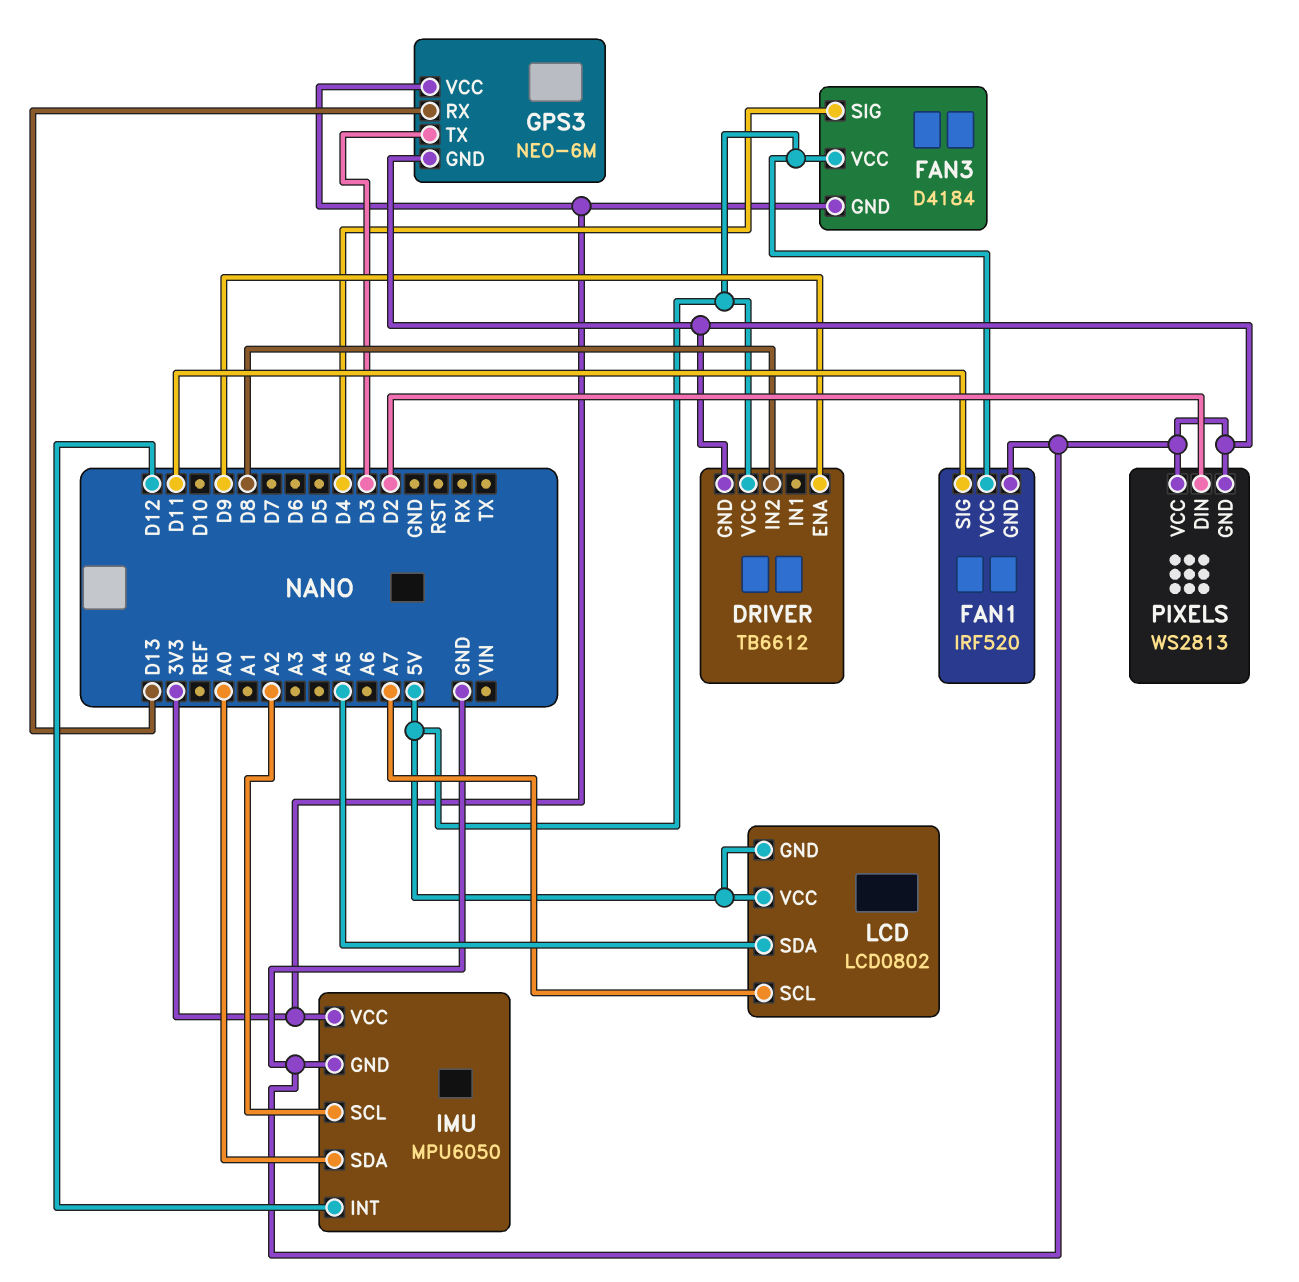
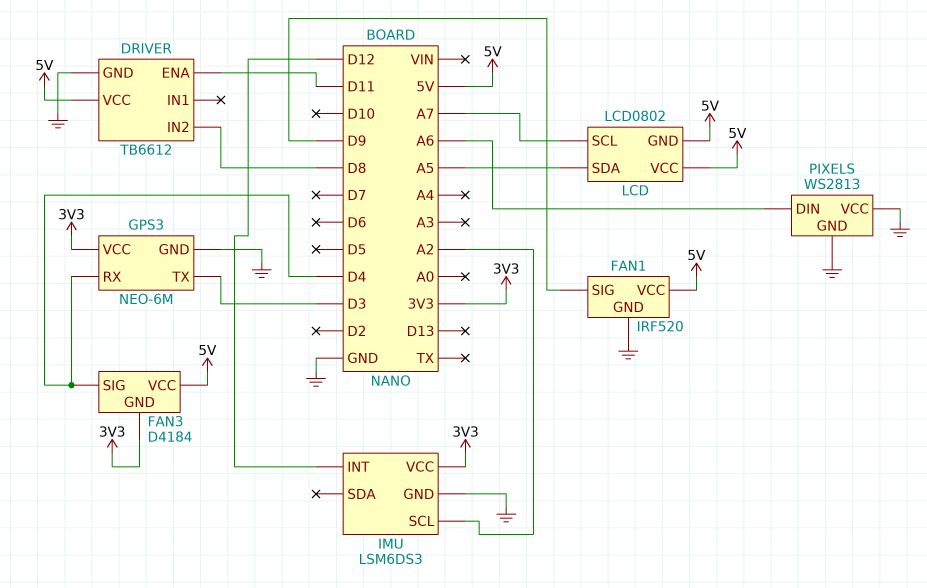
DRIVER pin ENA: D9 -> D11
FAN1 pin SIG: D11 -> D9
GPS3 pin RX: D13 -> D4
IMU: MPU6050 -> LSM6DS3
IMU pin SDA: A0 -> none
PIXELS pin DIN: D2 -> A6

